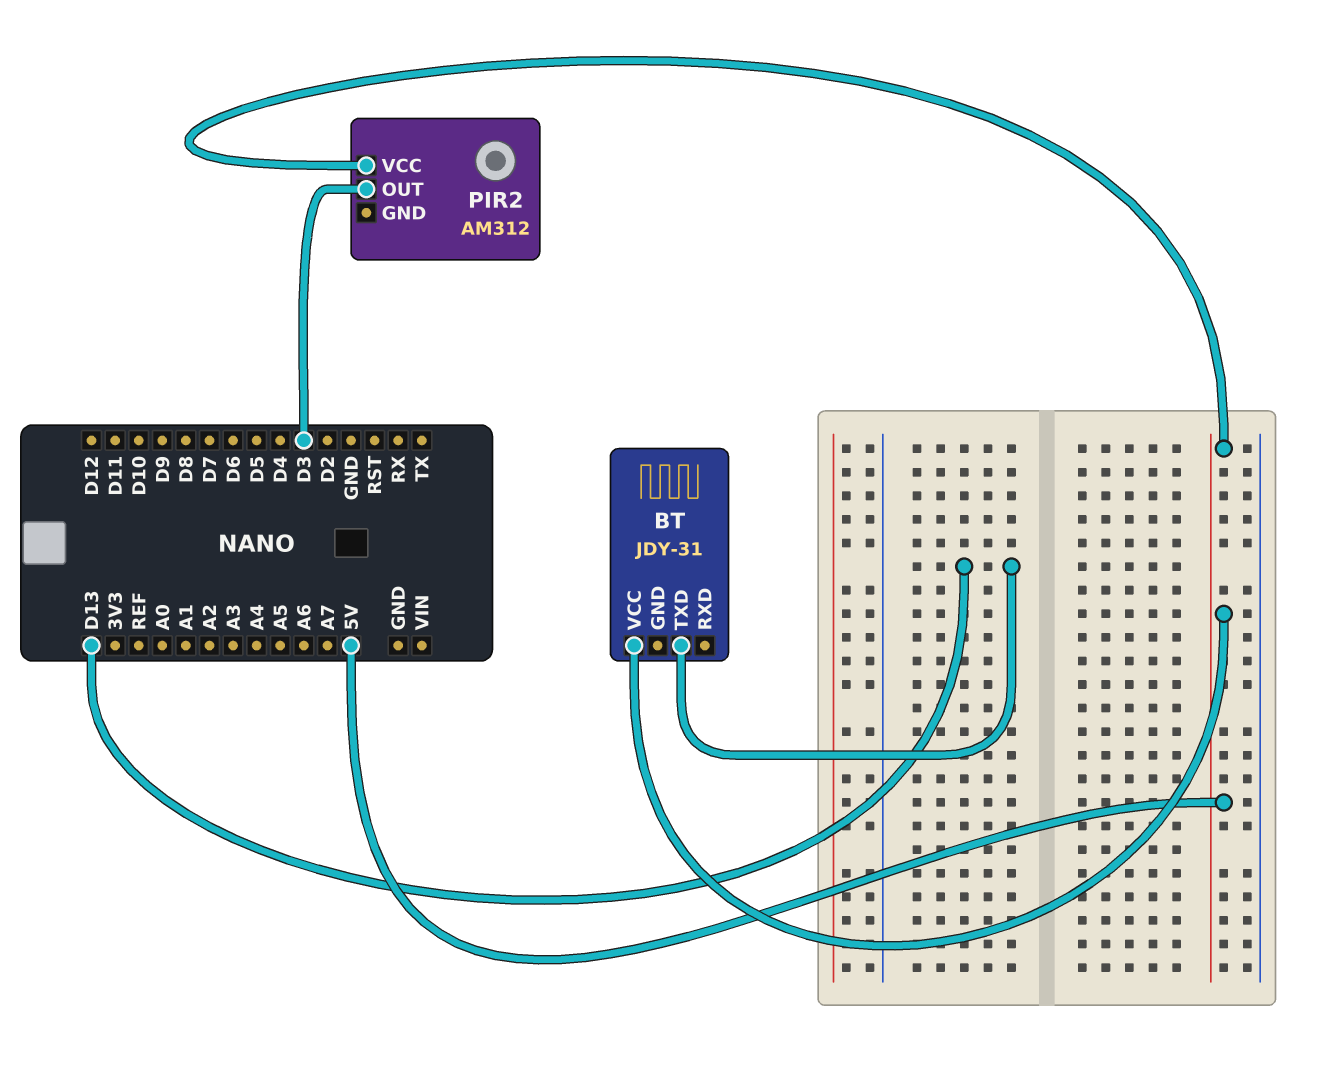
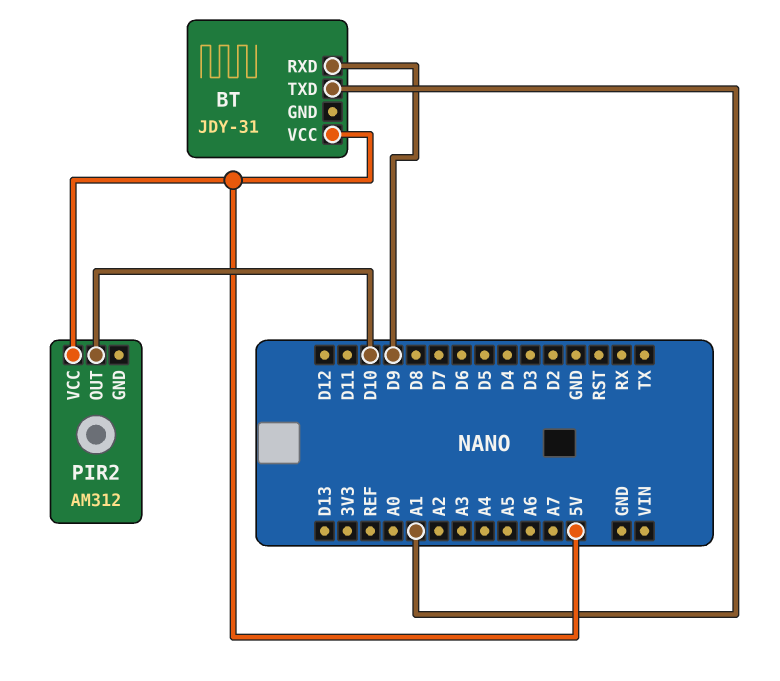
BT pin RXD: none -> D9
BT pin TXD: D13 -> A1
PIR2 pin OUT: D3 -> D10

